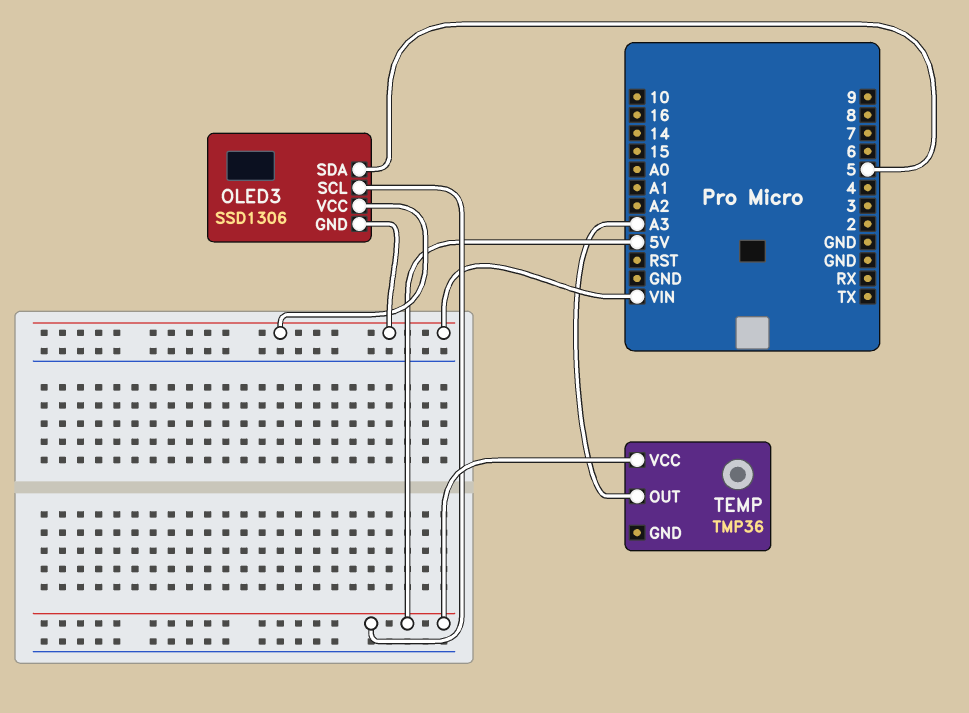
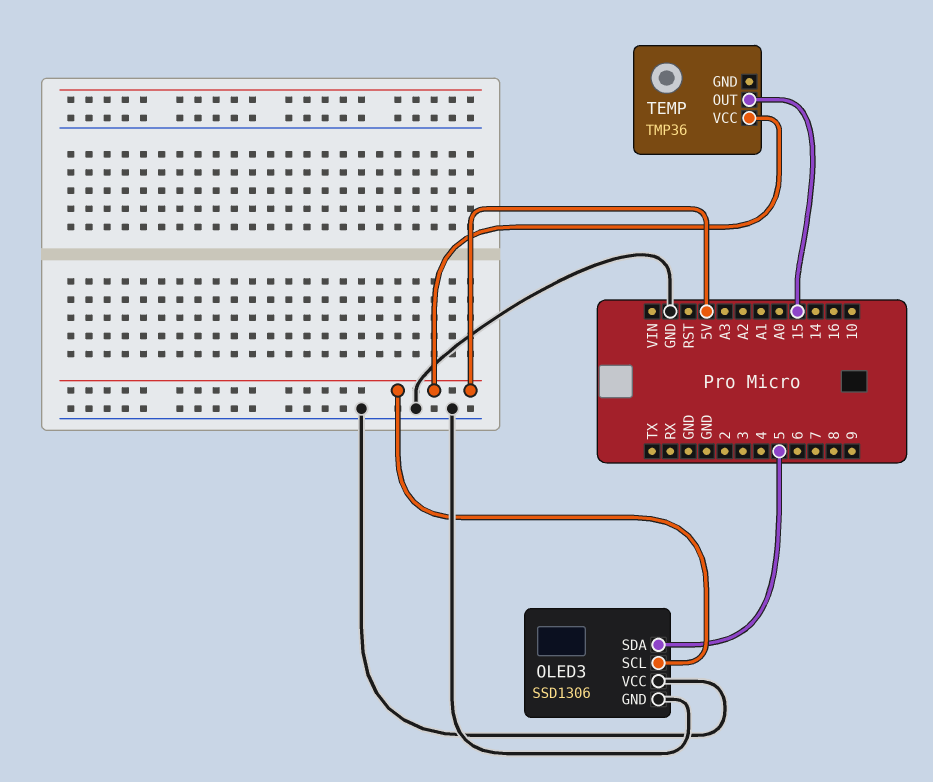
OLED3 pin GND: VIN -> GND
OLED3 pin VCC: VIN -> GND
TEMP pin OUT: A3 -> 15

